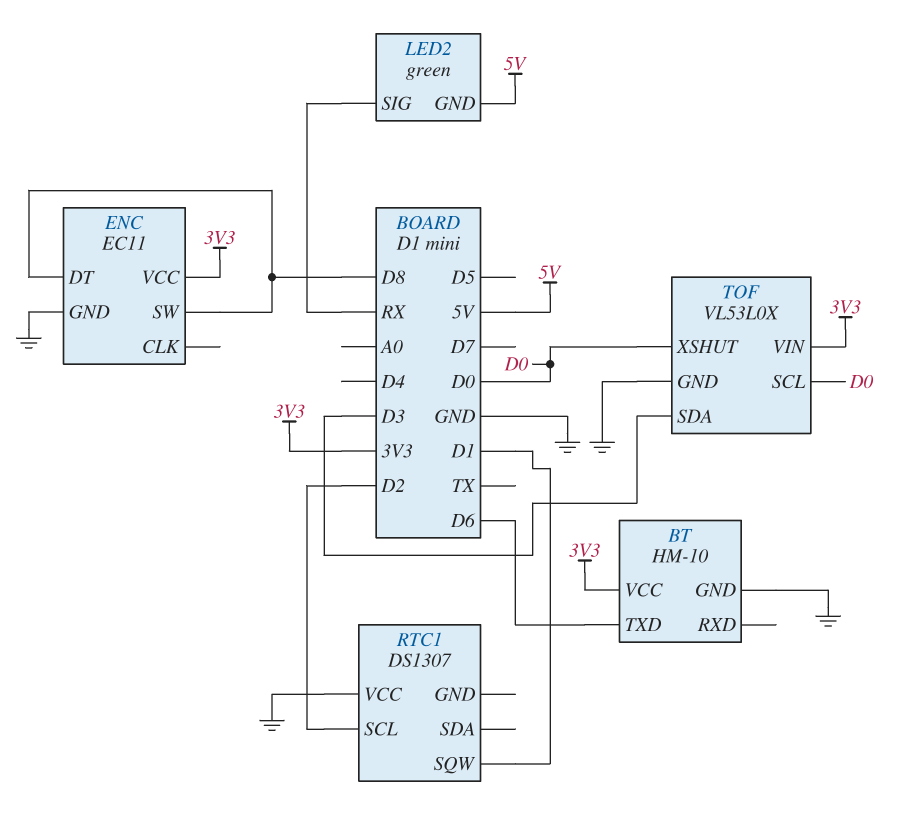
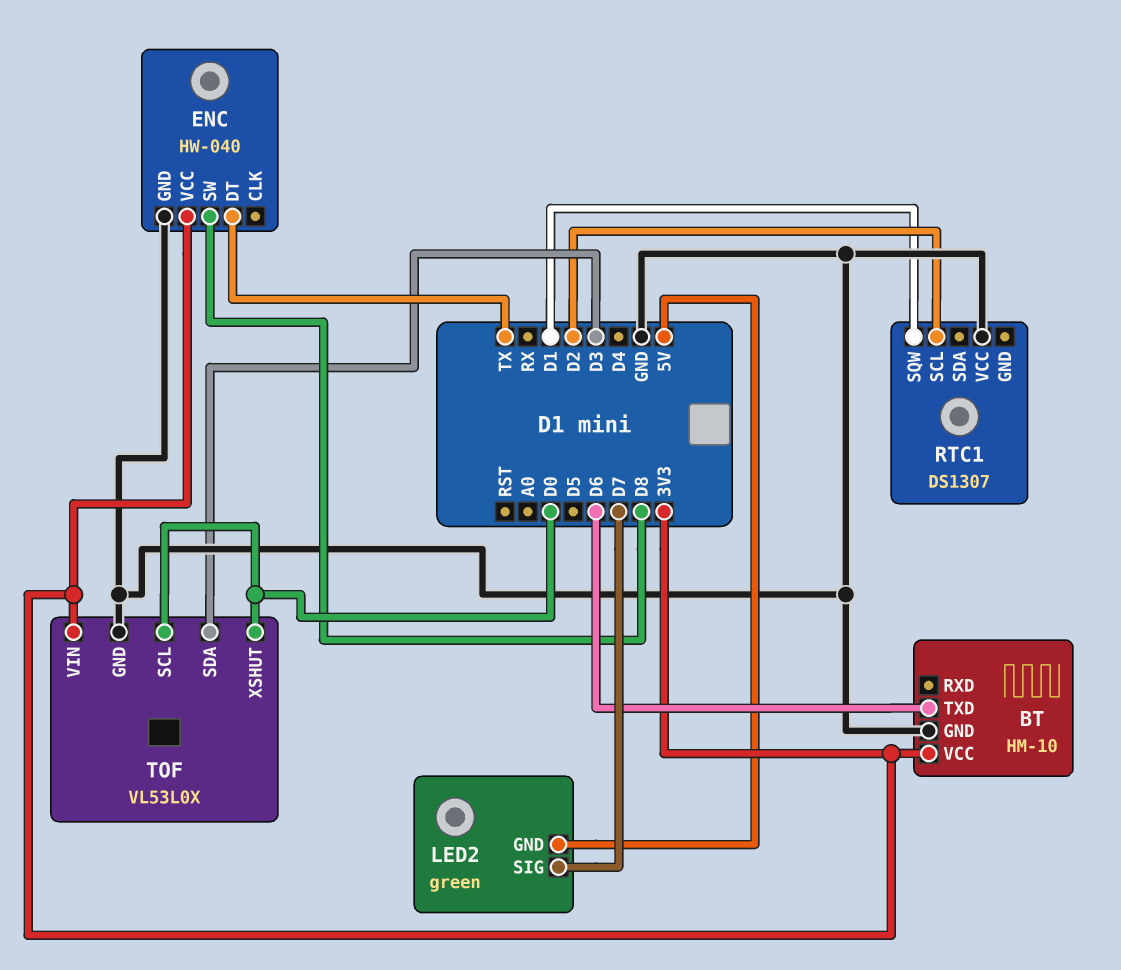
ENC: EC11 -> HW-040
ENC pin DT: D8 -> TX
LED2 pin SIG: RX -> D7

